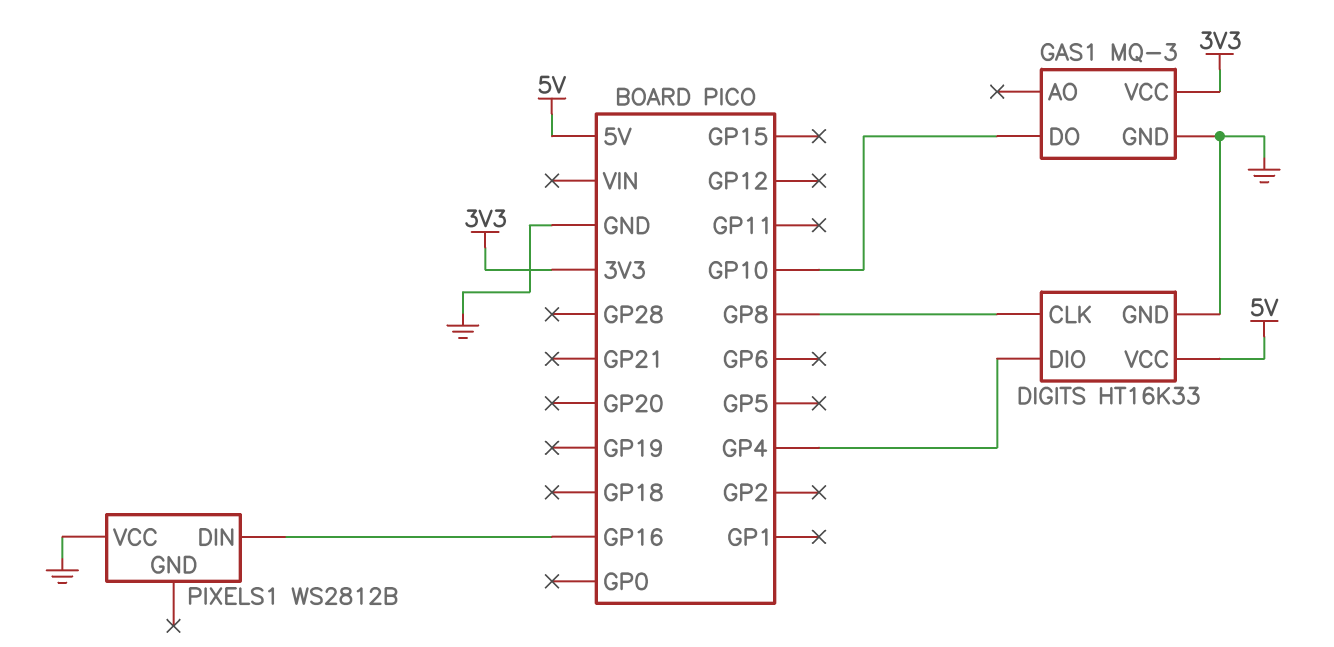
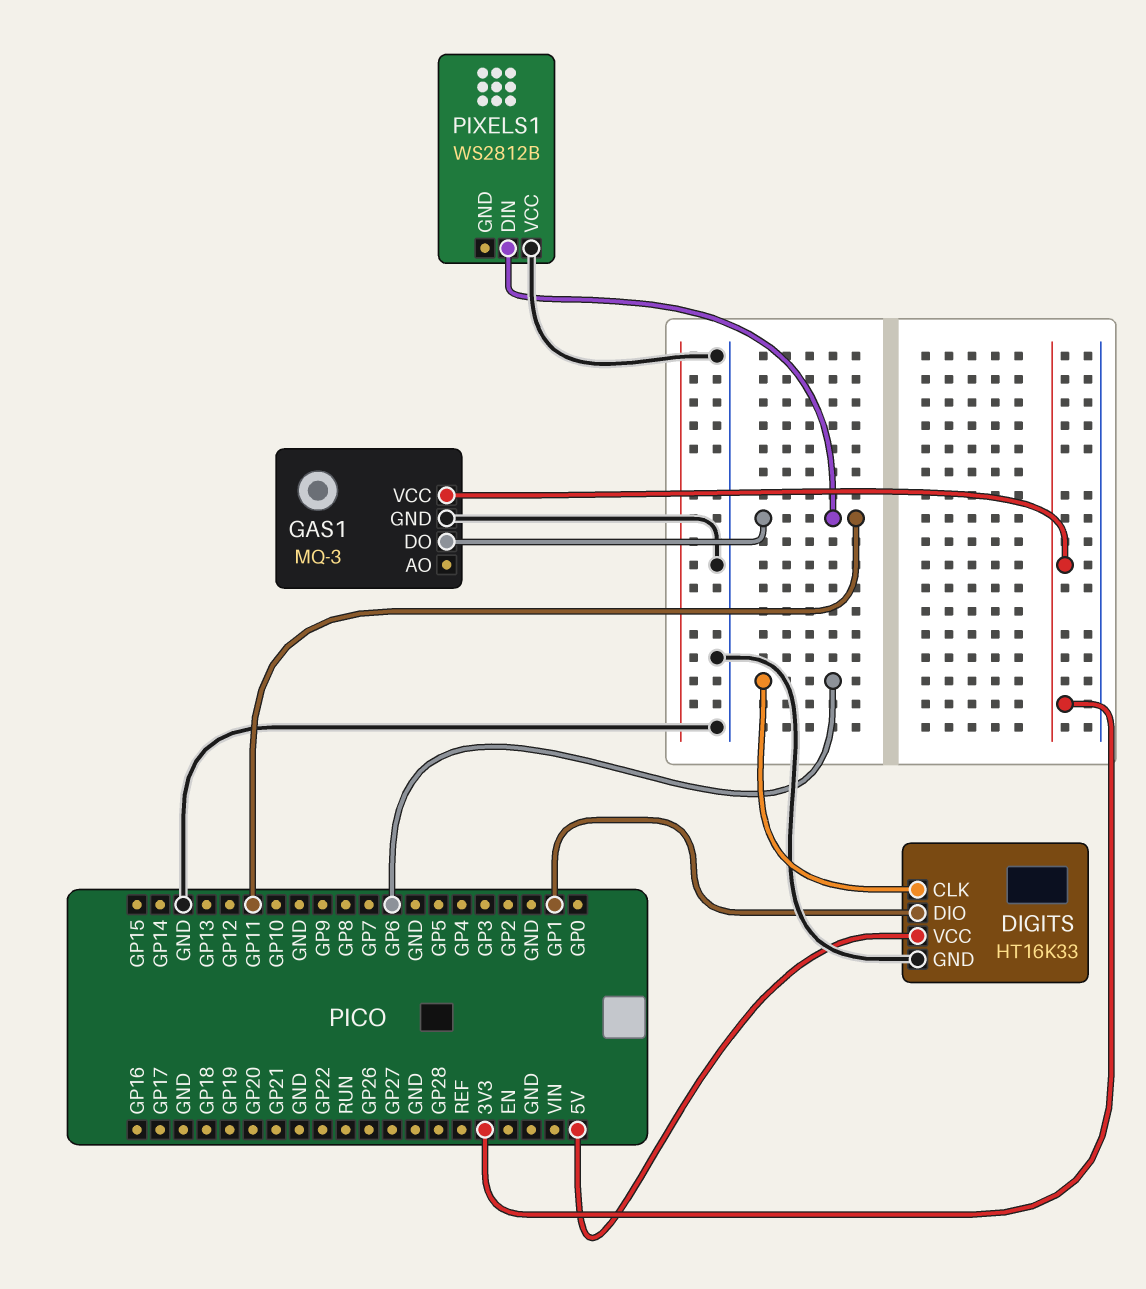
DIGITS pin CLK: GP8 -> GP6
DIGITS pin DIO: GP4 -> GP1
GAS1 pin DO: GP10 -> GP11
PIXELS1 pin DIN: GP16 -> GP11

